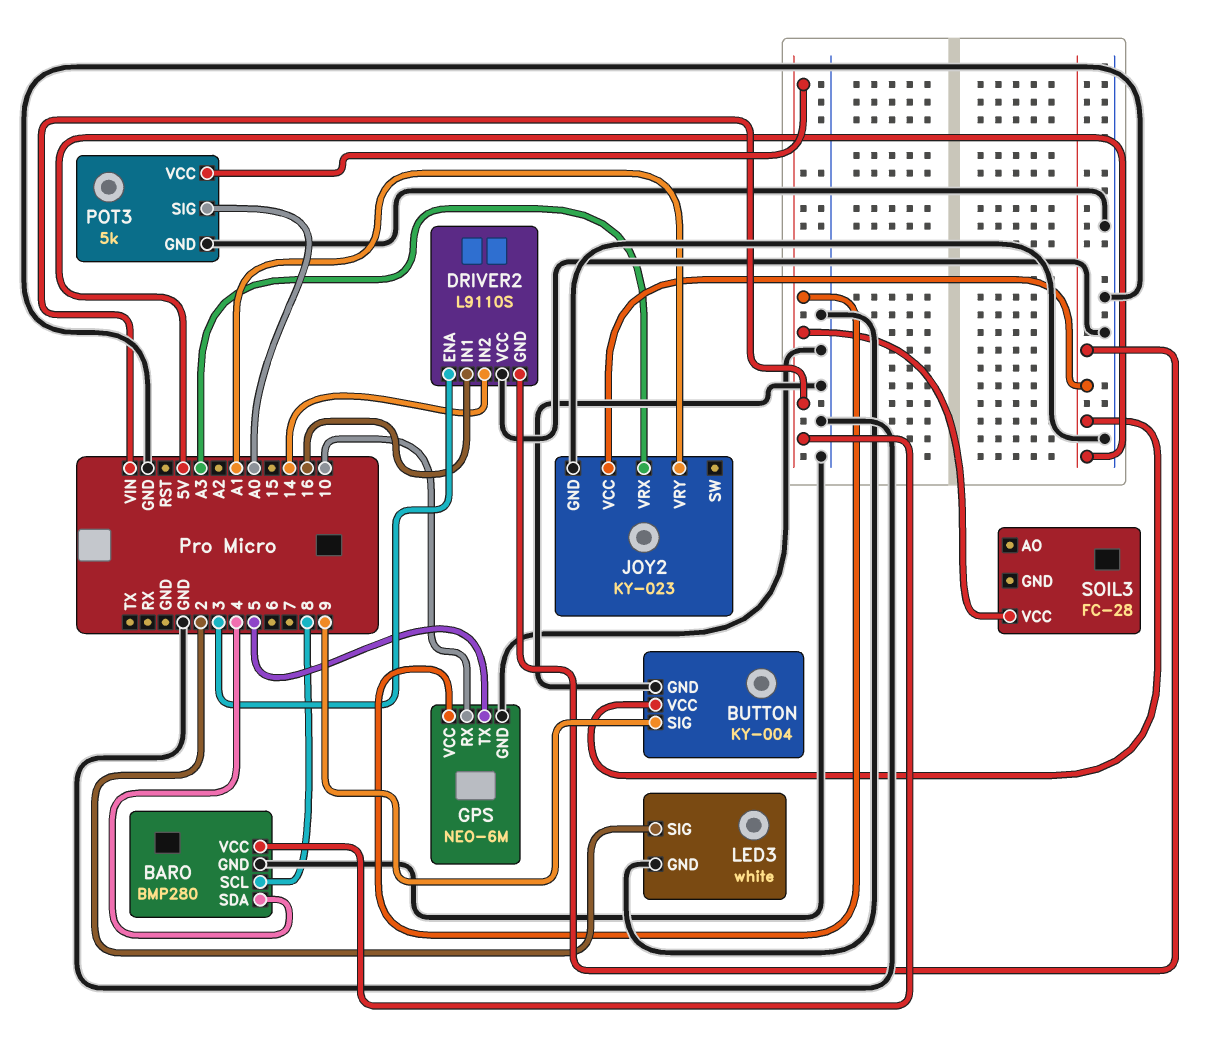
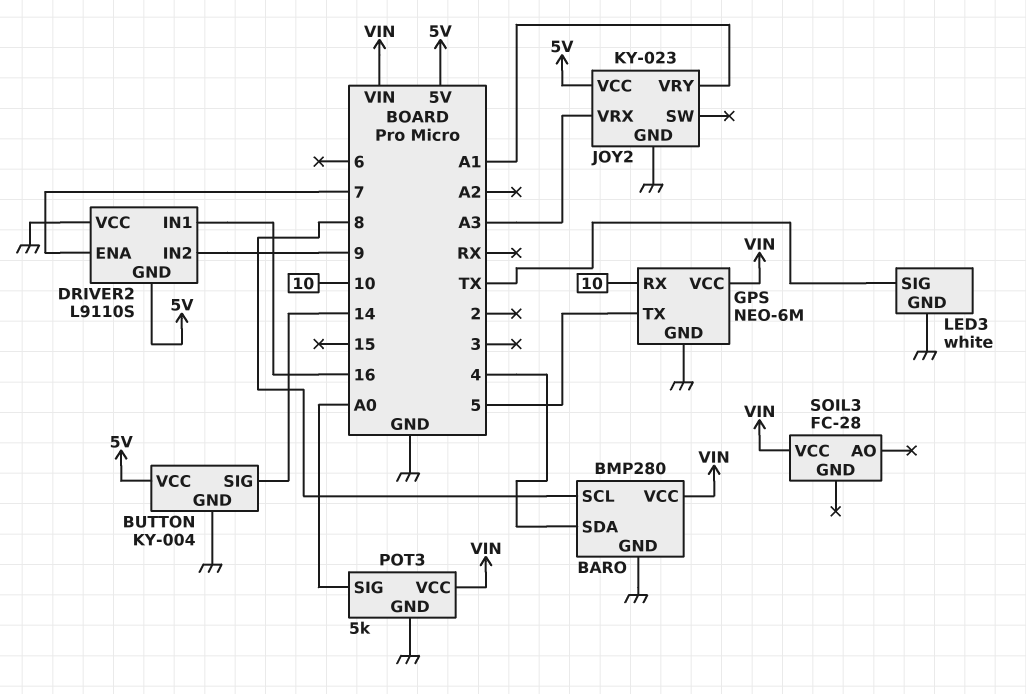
BUTTON pin SIG: 9 -> 14
DRIVER2 pin ENA: 3 -> 7
DRIVER2 pin IN2: 14 -> 9
LED3 pin SIG: 2 -> TX

